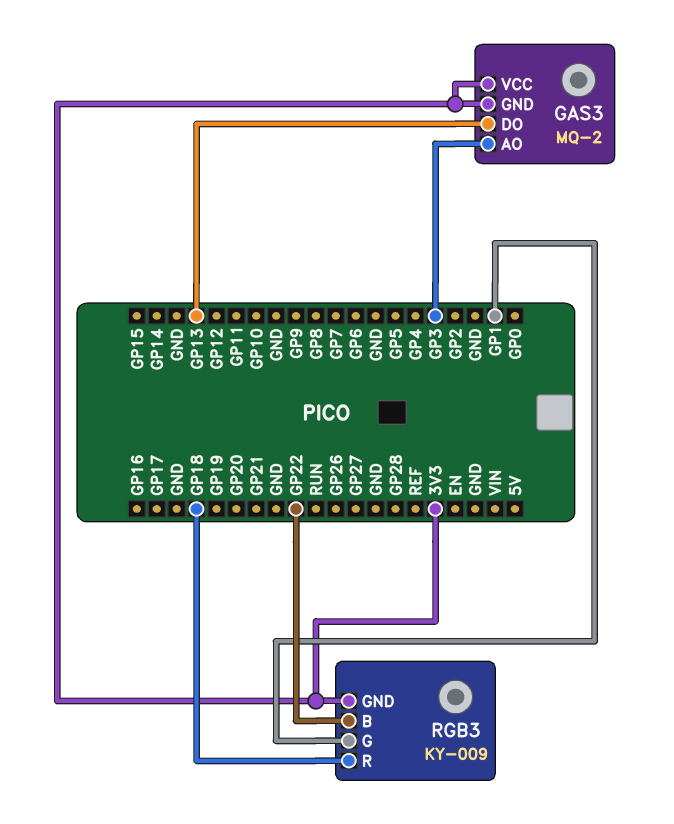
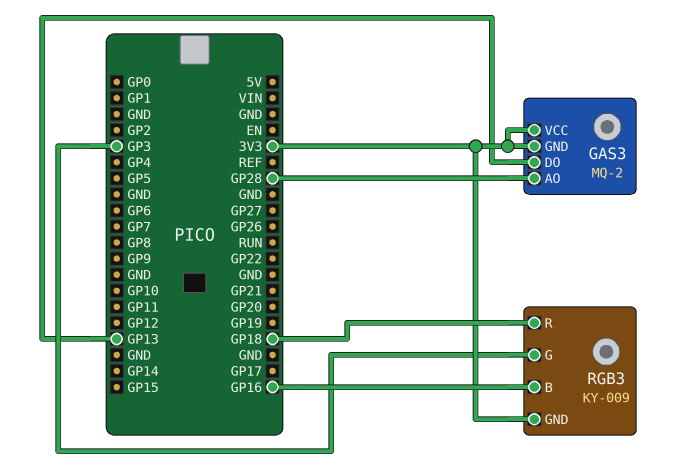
GAS3 pin AO: GP3 -> GP28
RGB3 pin B: GP22 -> GP16
RGB3 pin G: GP1 -> GP3

